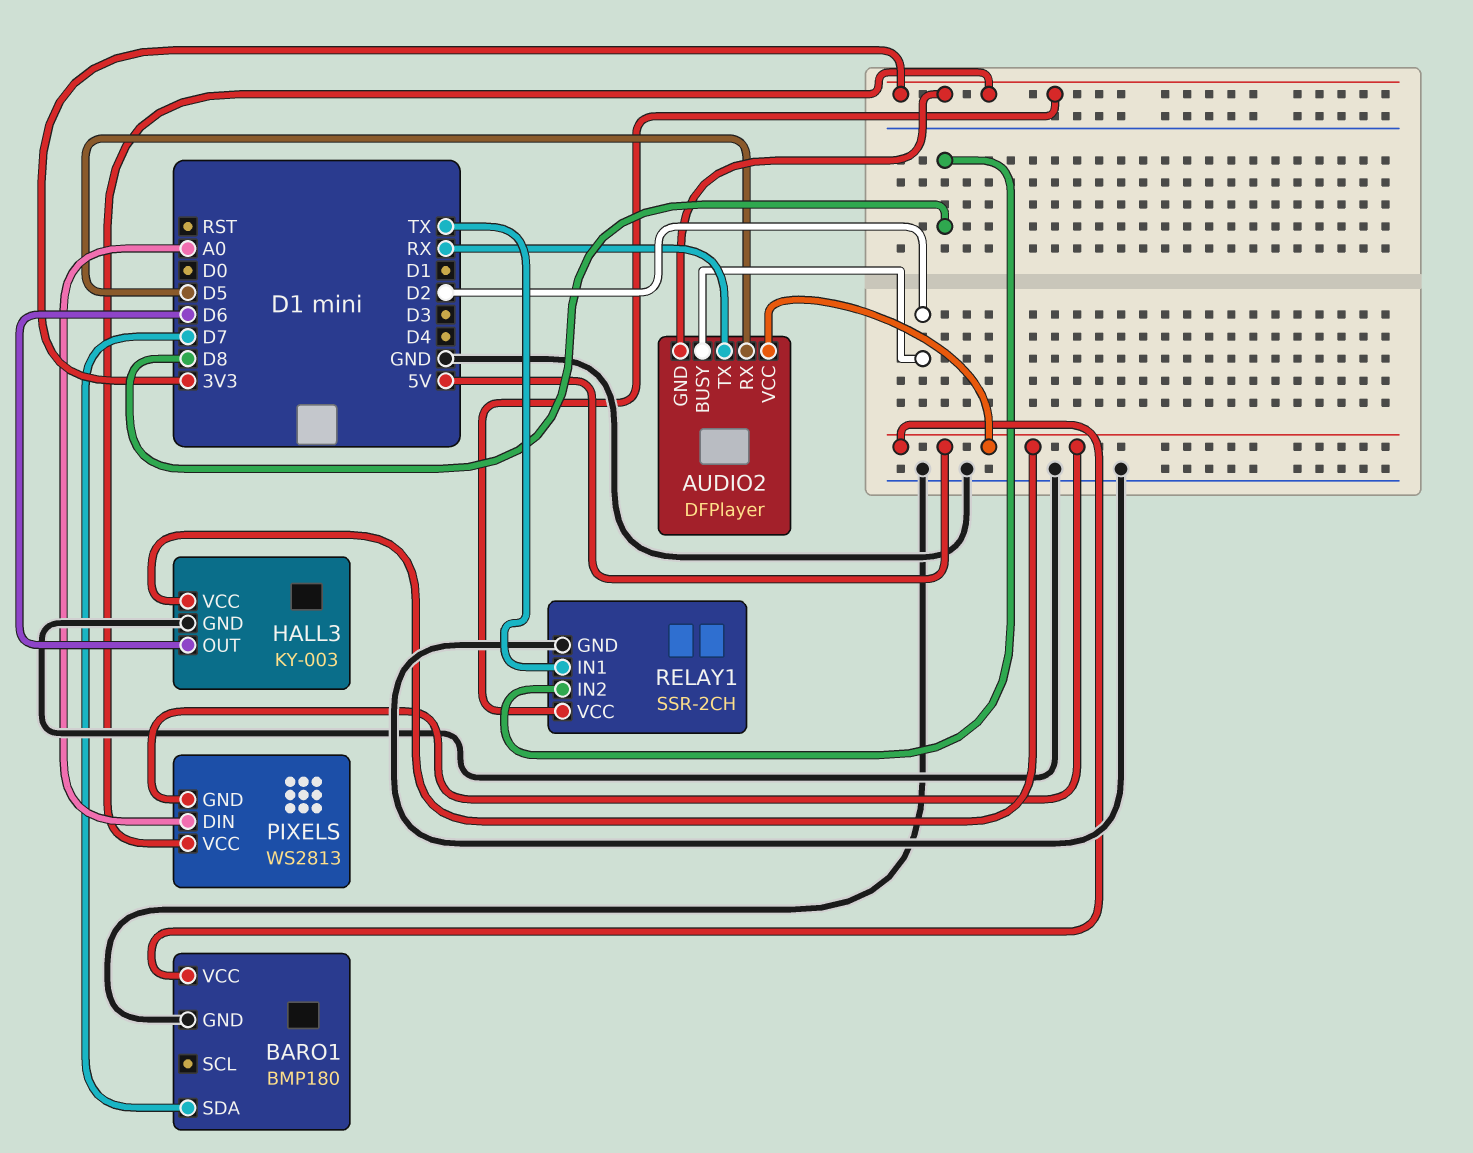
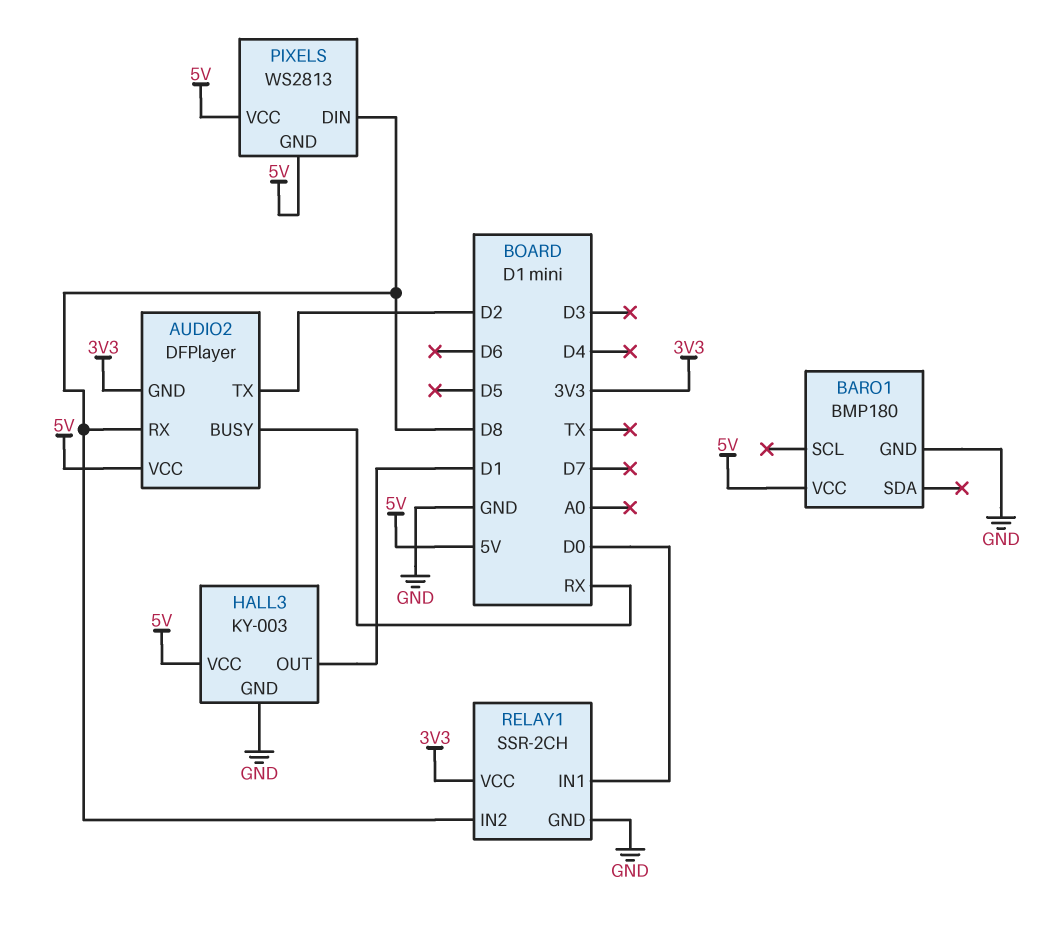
AUDIO2 pin BUSY: D2 -> RX
AUDIO2 pin RX: D5 -> D8
AUDIO2 pin TX: RX -> D2
BARO1 pin SDA: D7 -> none
HALL3 pin OUT: D6 -> D1
PIXELS pin DIN: A0 -> D8
PIXELS pin VCC: 3V3 -> 5V
RELAY1 pin IN1: TX -> D0

